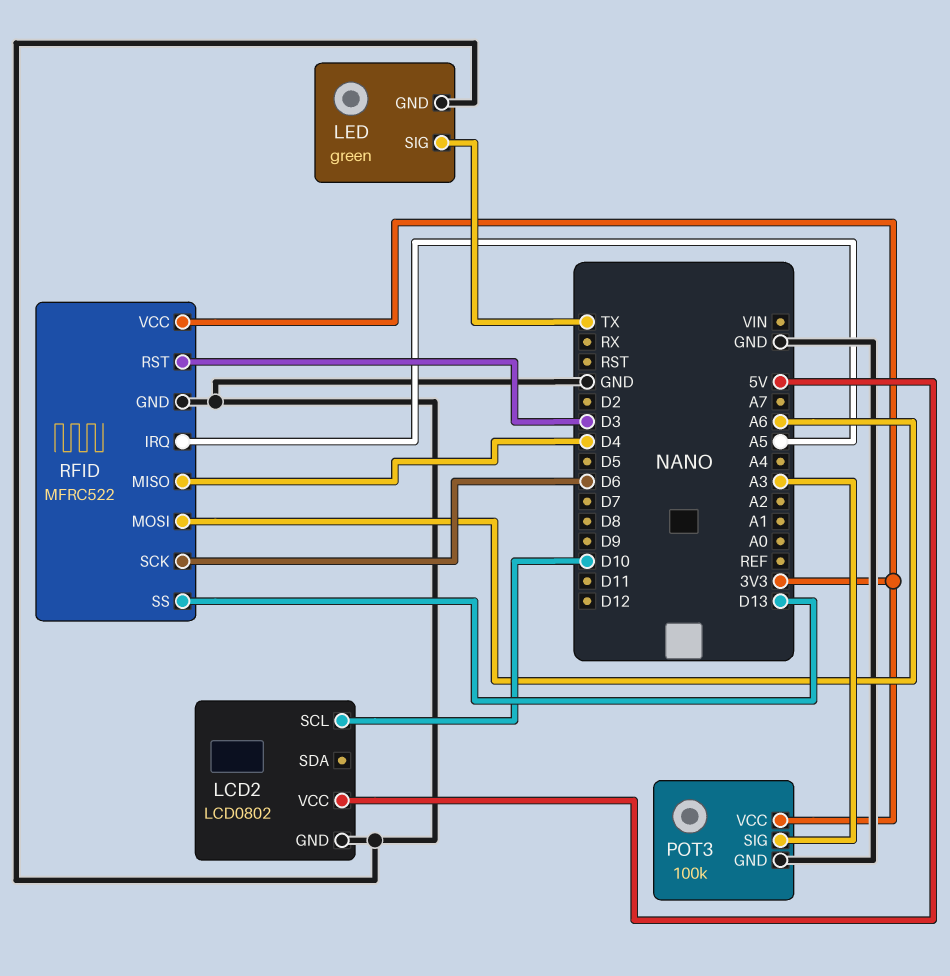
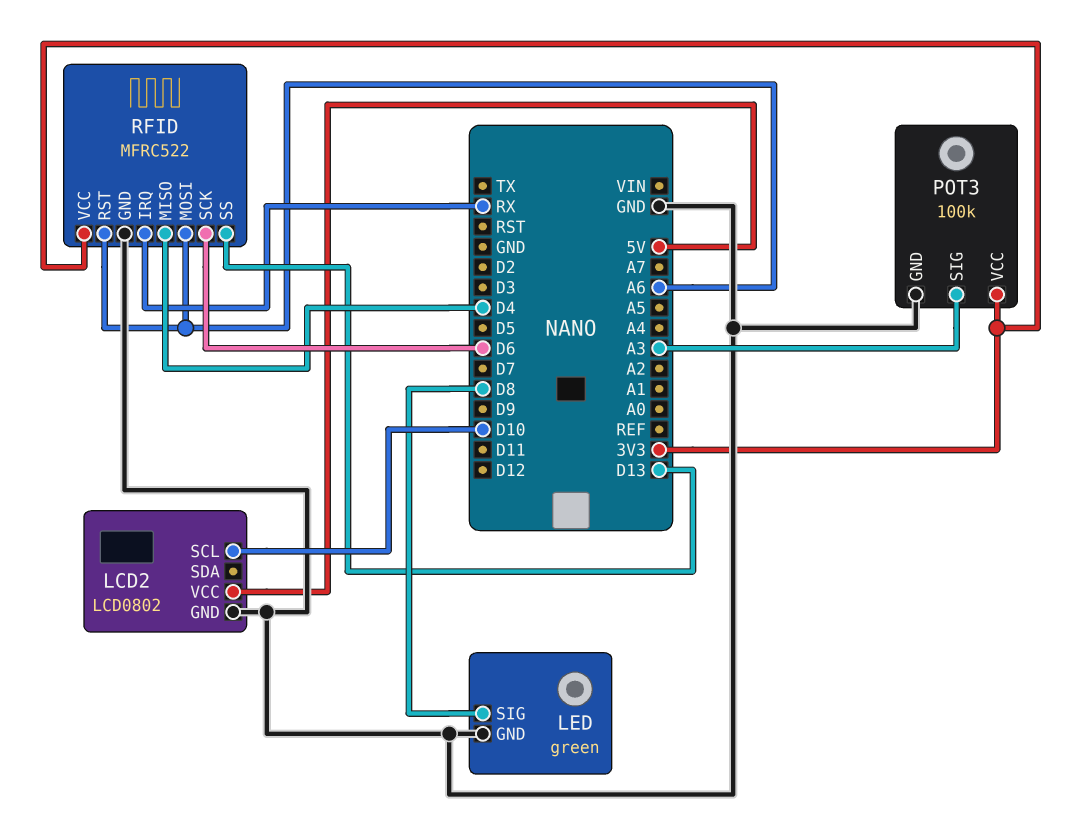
LED pin SIG: TX -> D8
RFID pin IRQ: A5 -> RX
RFID pin RST: D3 -> A6

